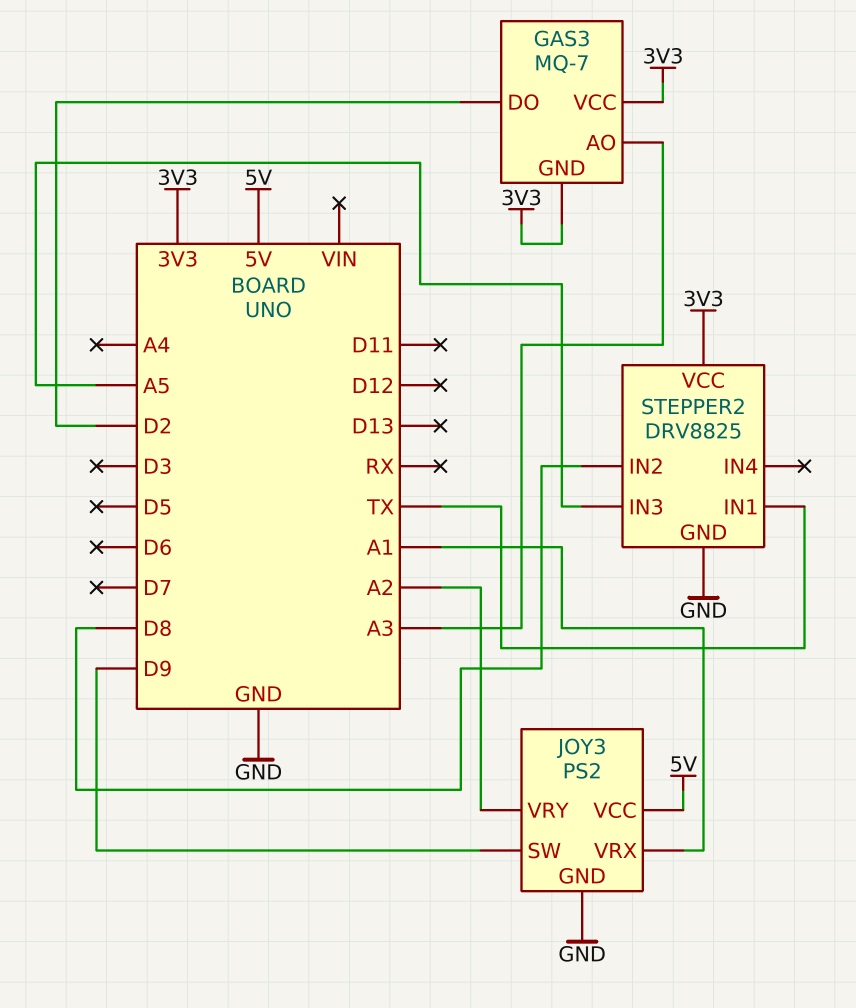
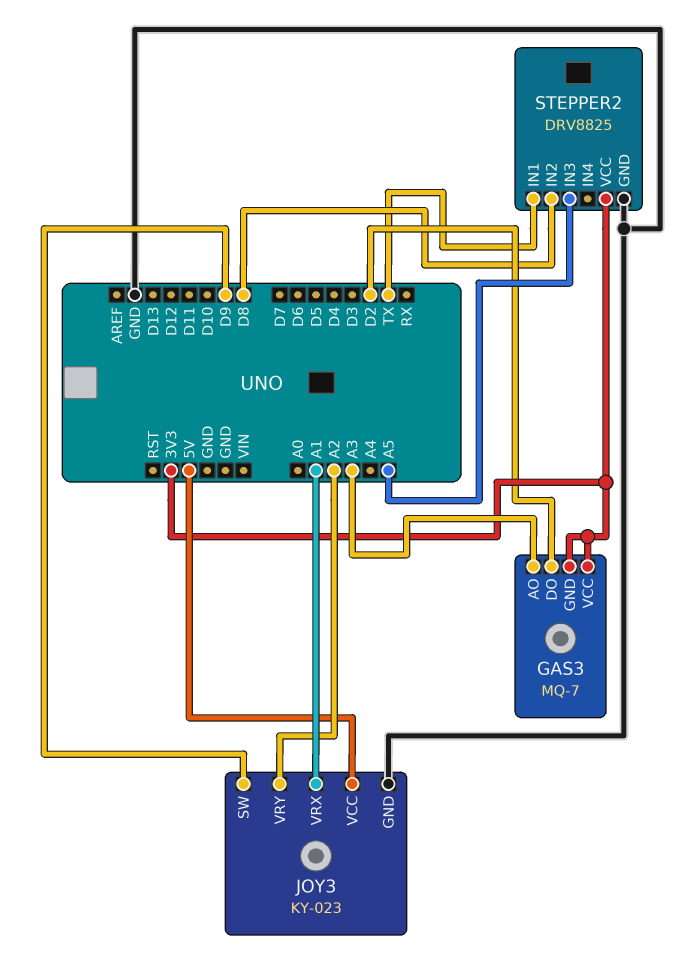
JOY3: PS2 -> KY-023

